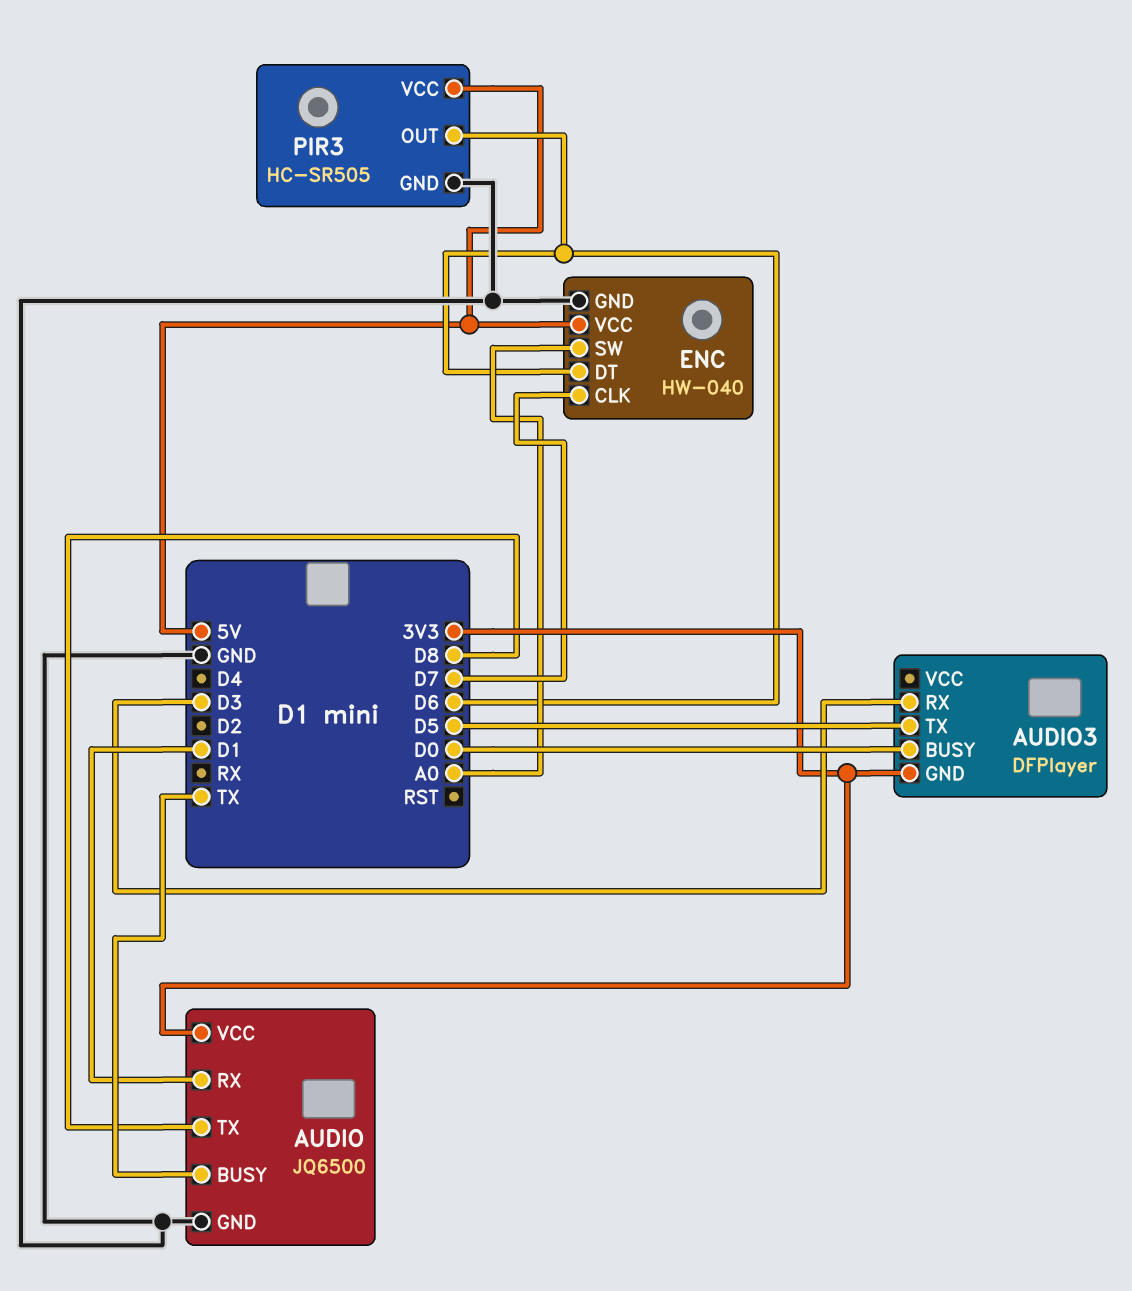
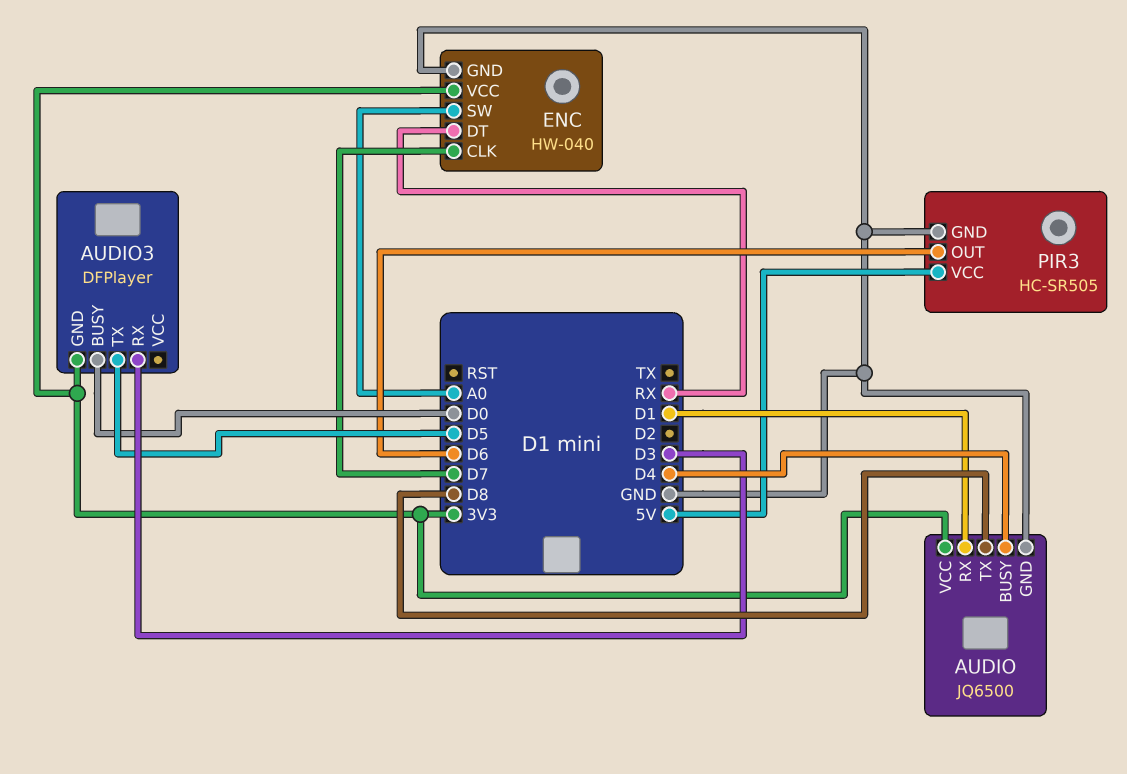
AUDIO pin BUSY: TX -> D4
ENC pin DT: D6 -> RX
ENC pin VCC: 5V -> 3V3

